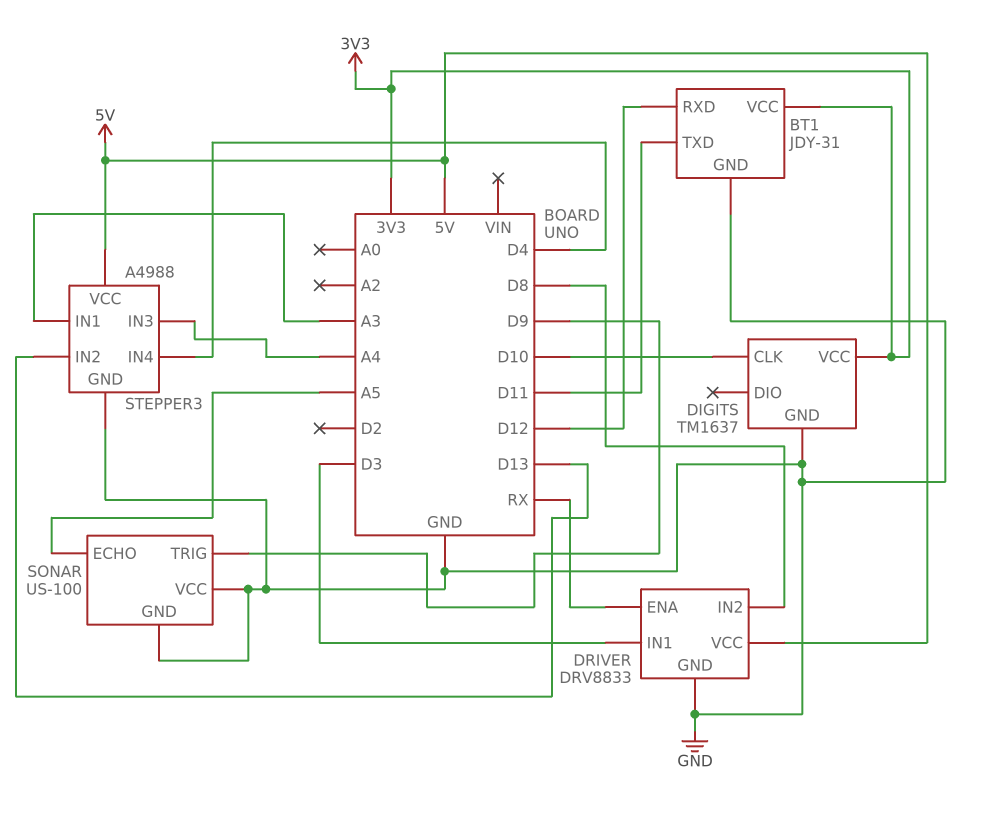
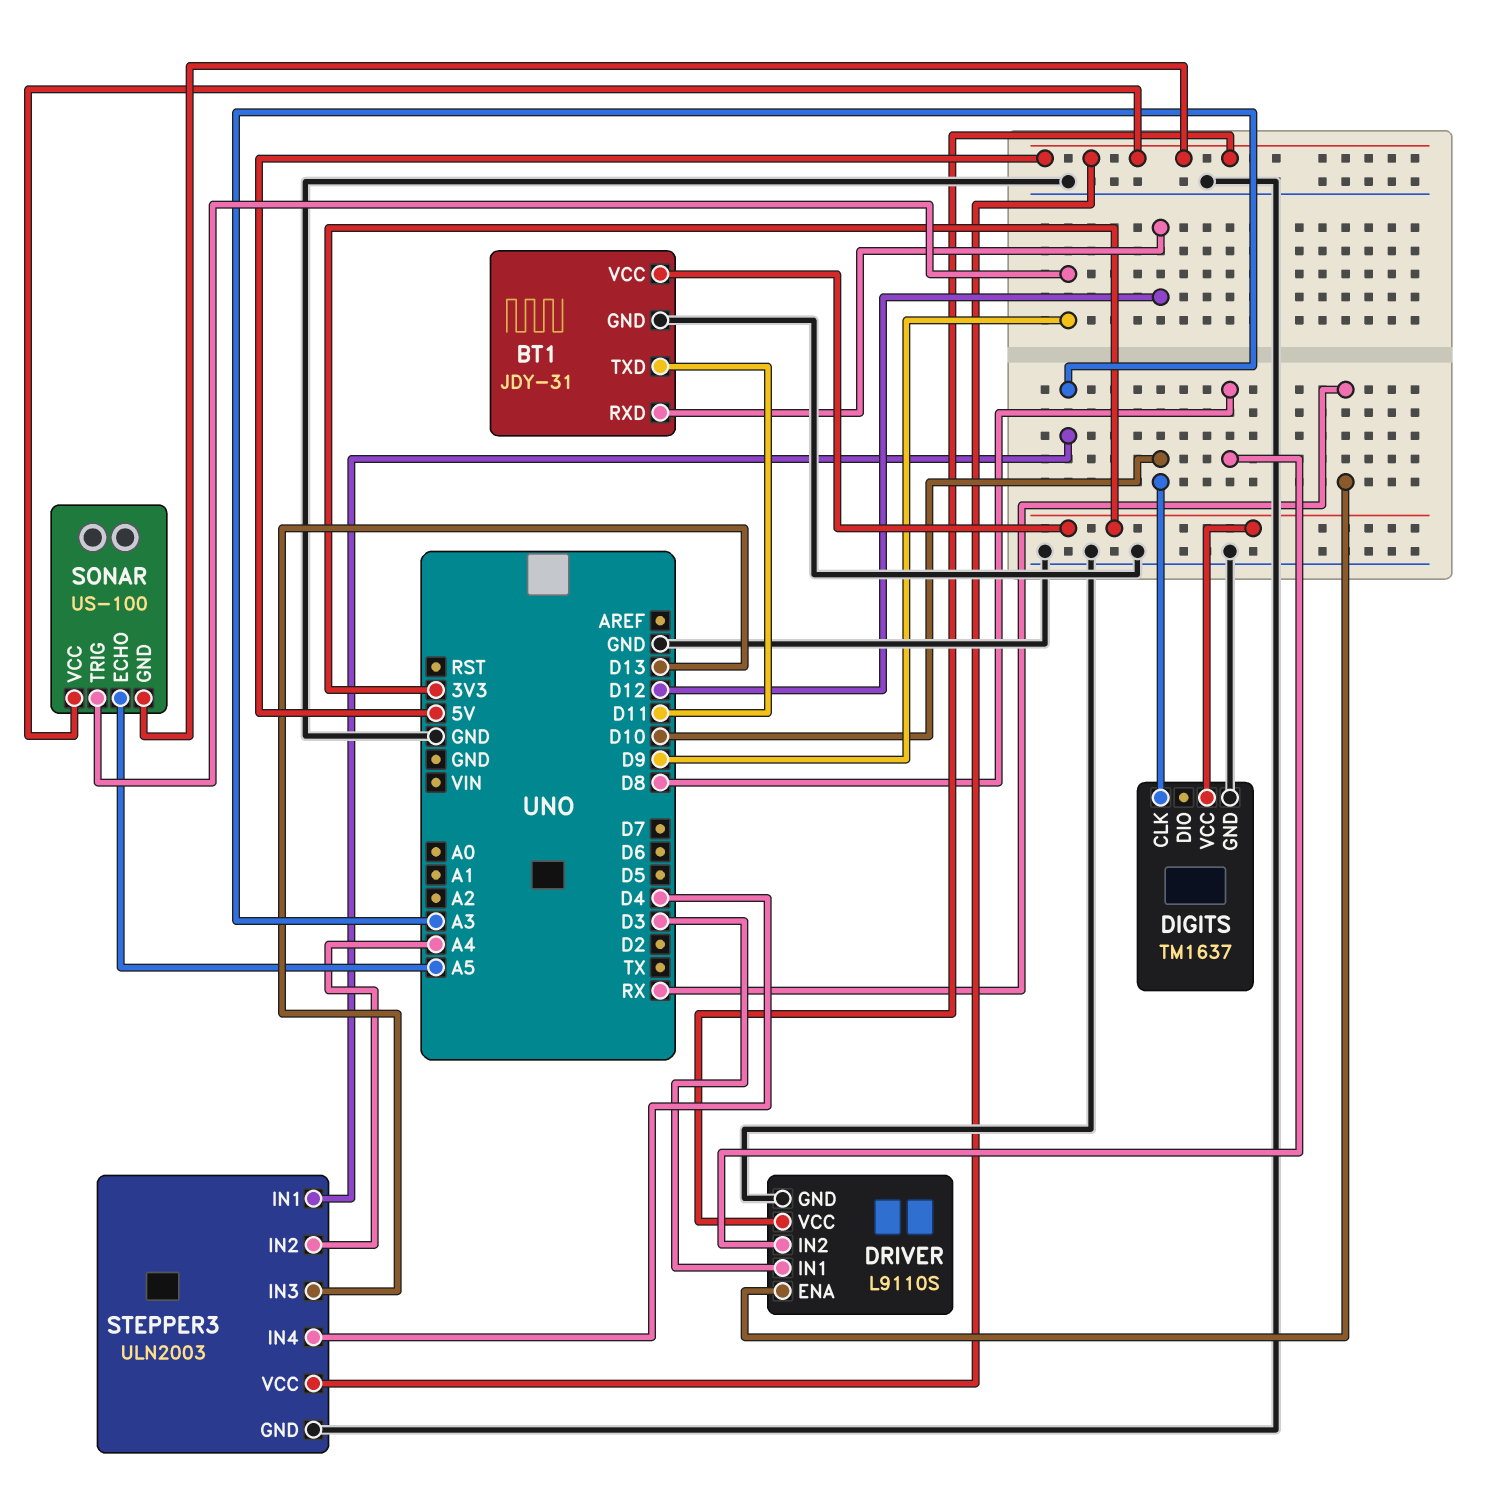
DRIVER: DRV8833 -> L9110S
SONAR pin GND: GND -> 5V
SONAR pin VCC: GND -> 5V
STEPPER3: A4988 -> ULN2003
STEPPER3 pin IN2: D13 -> A4
STEPPER3 pin IN3: A4 -> D13

